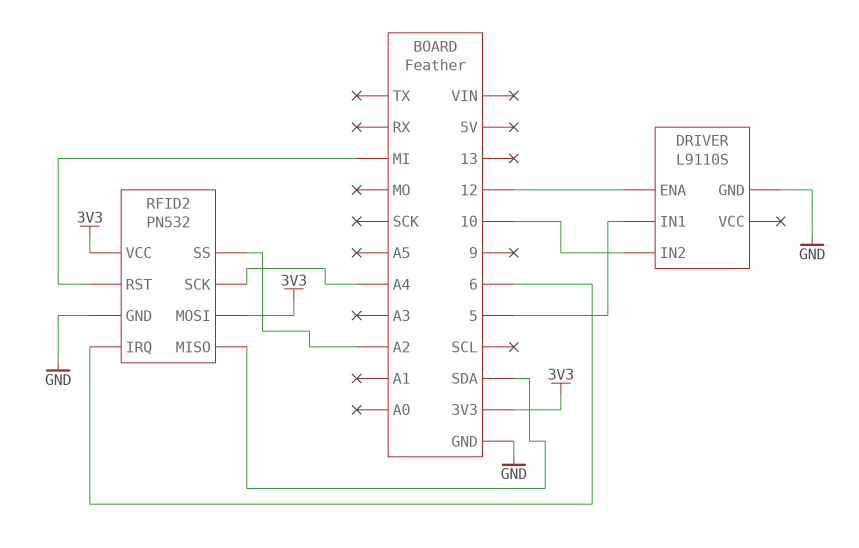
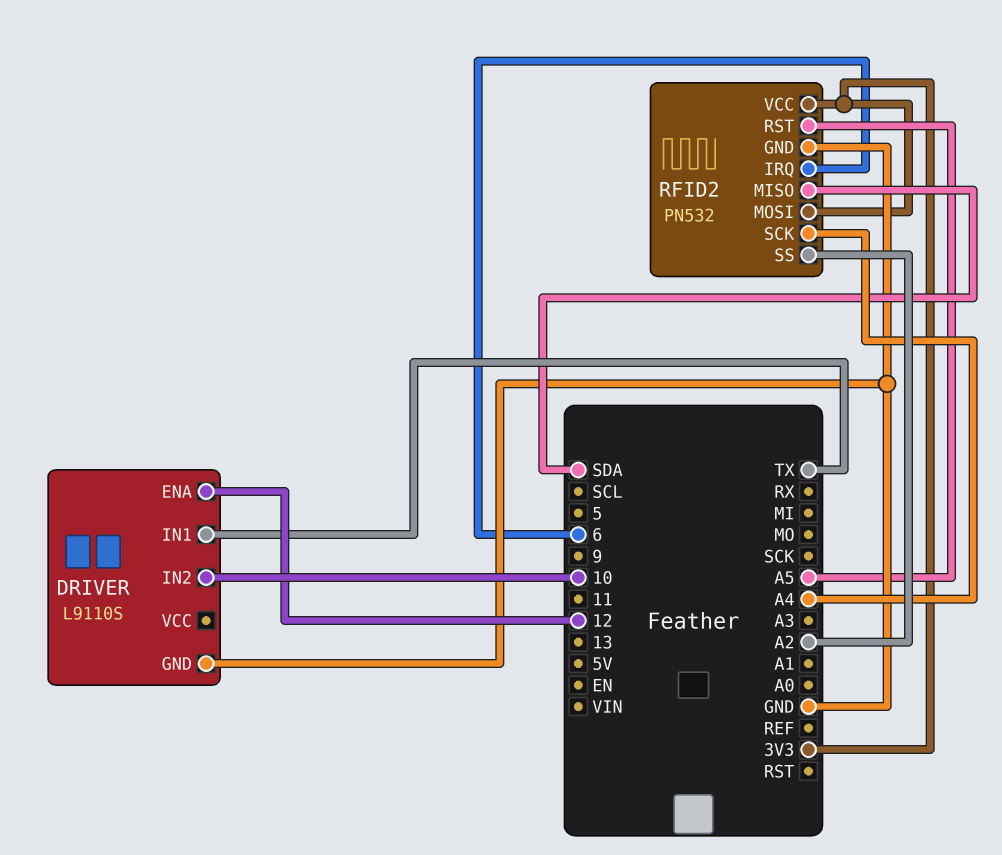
DRIVER pin IN1: 5 -> TX
RFID2 pin RST: MI -> A5

